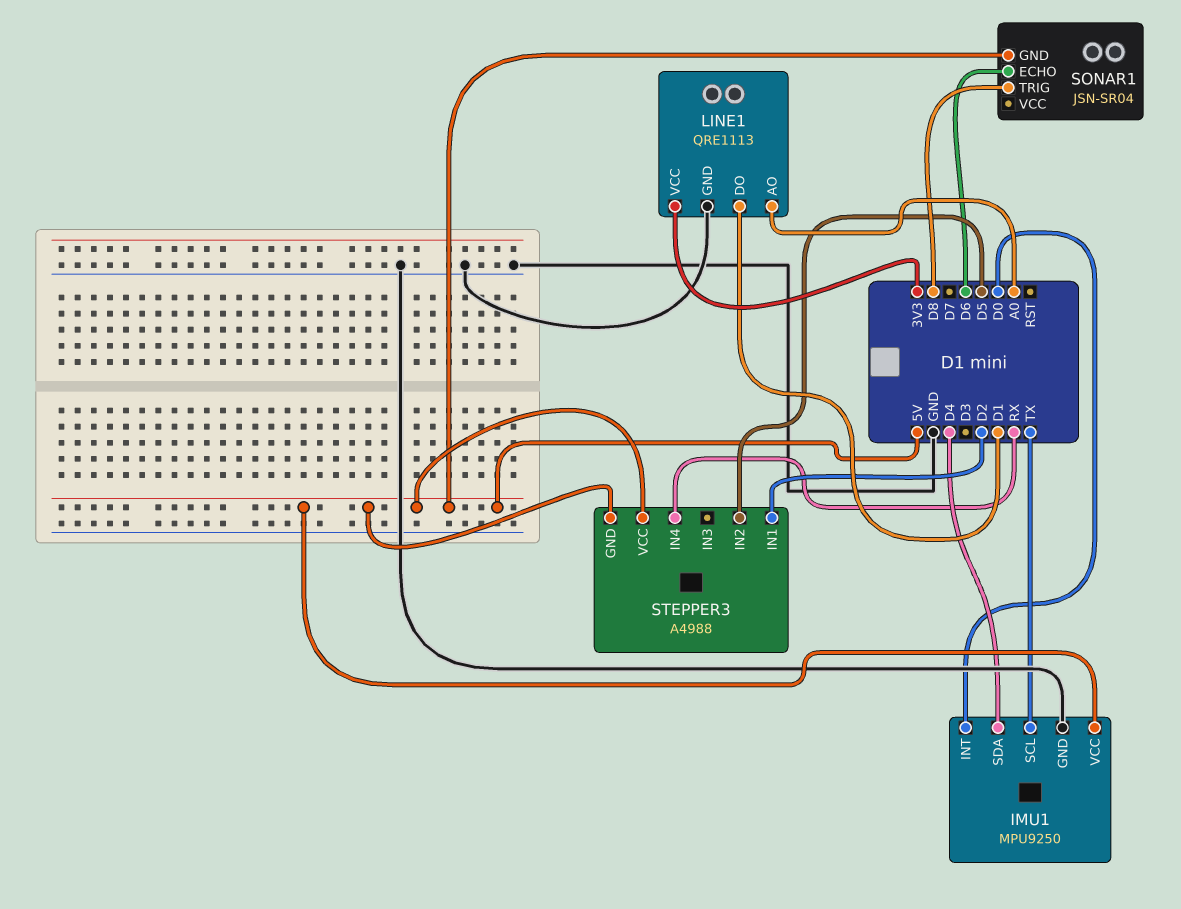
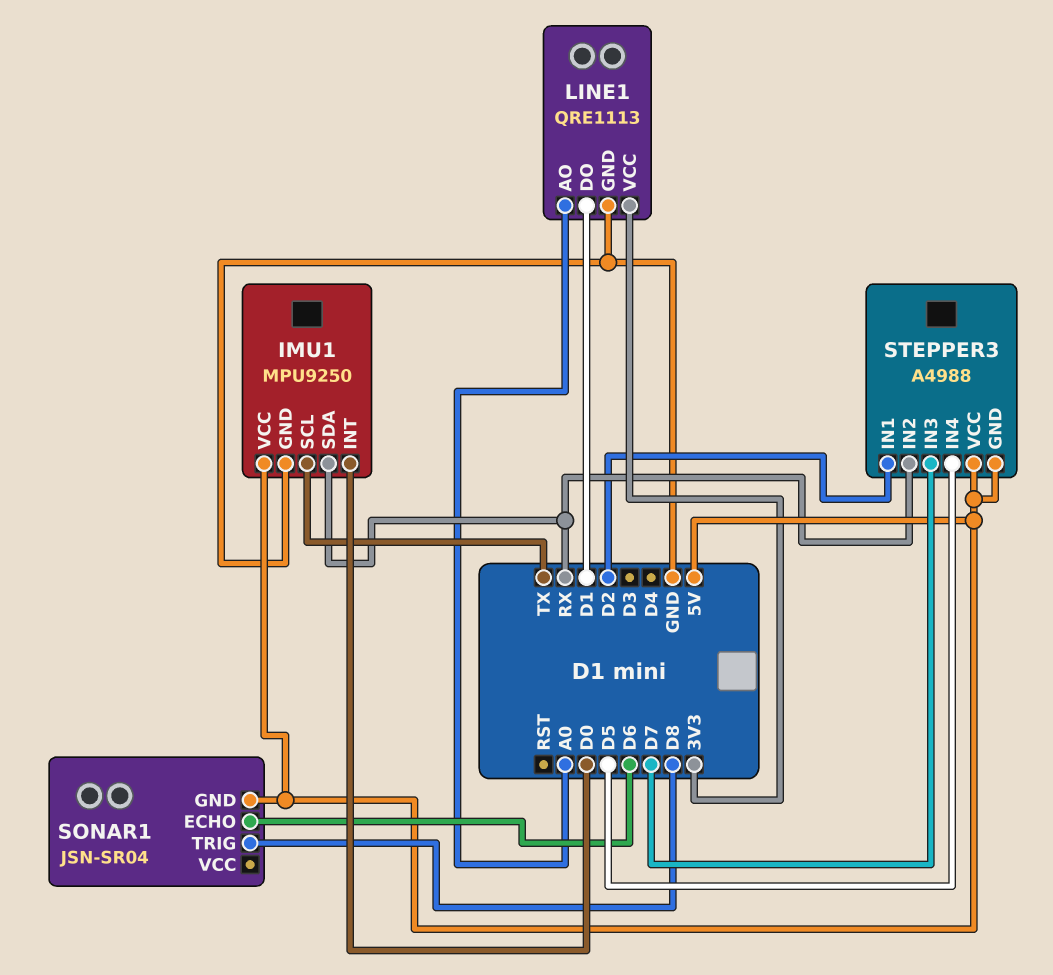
IMU1 pin SDA: D4 -> RX
STEPPER3 pin IN2: D5 -> RX
STEPPER3 pin IN3: none -> D7
STEPPER3 pin IN4: RX -> D5

